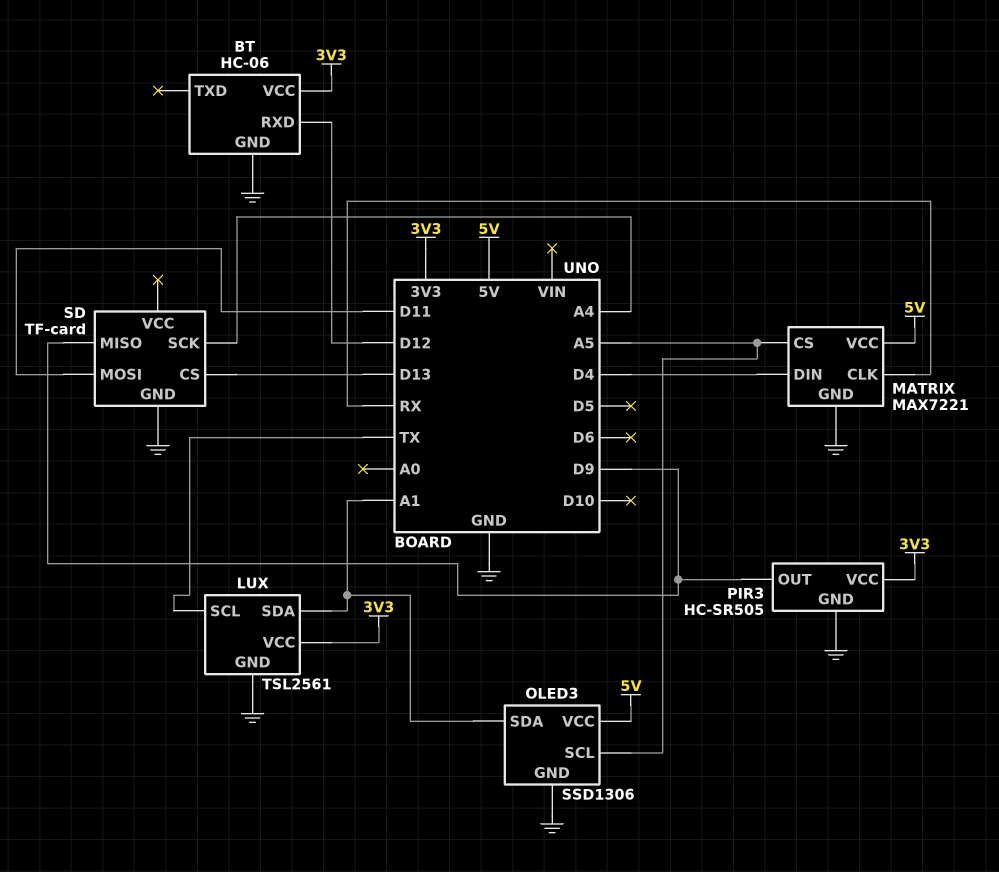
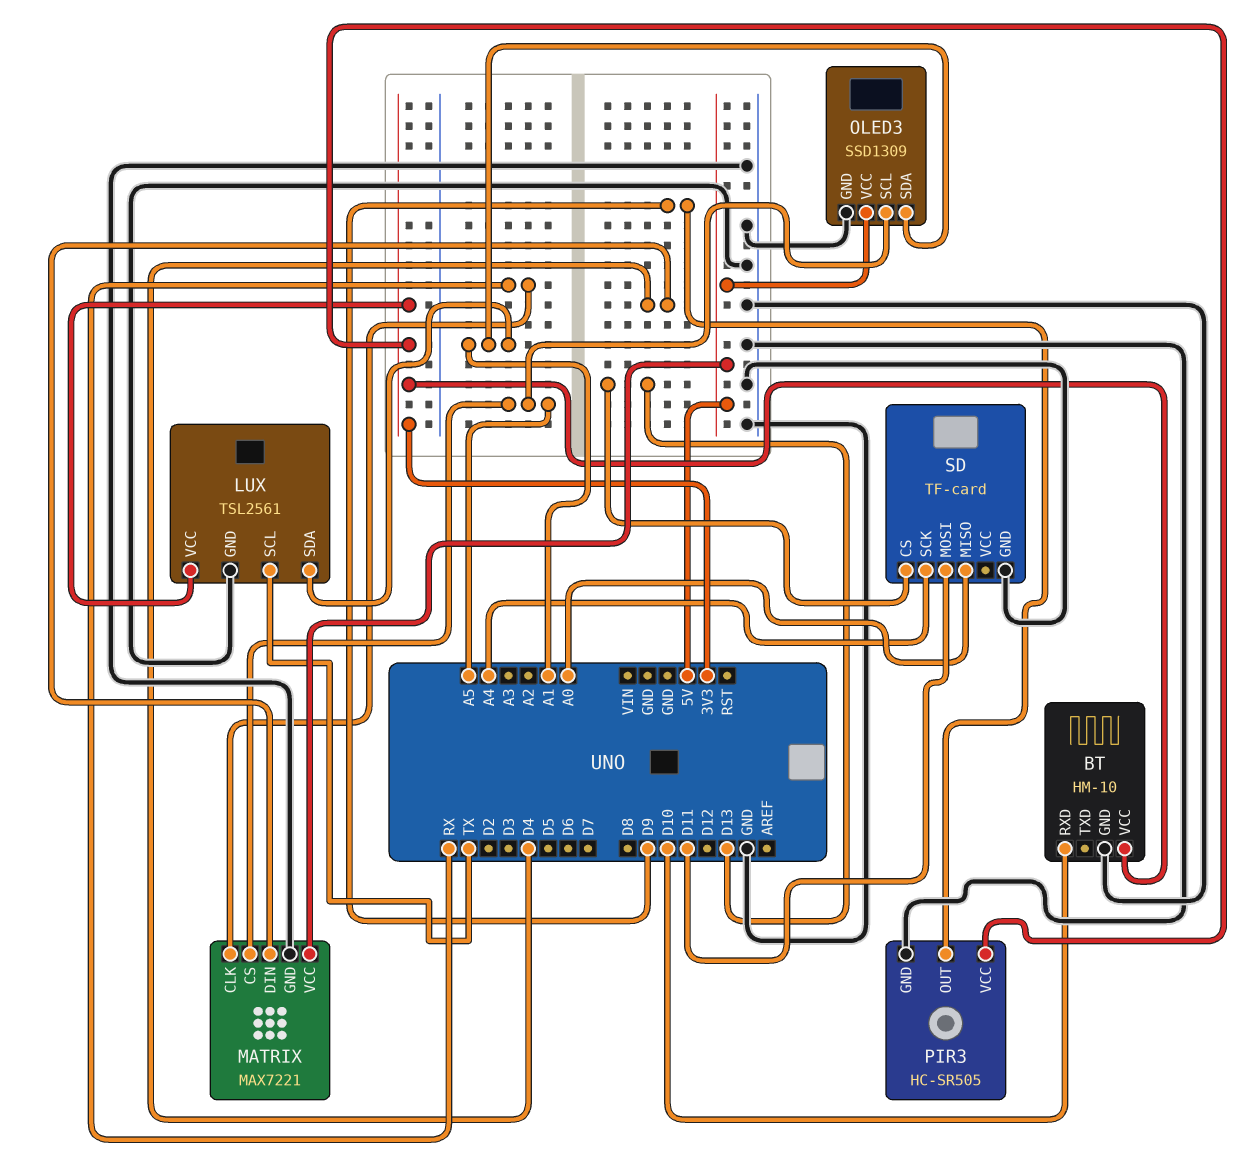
BT: HC-06 -> HM-10
BT pin RXD: D12 -> D10
OLED3: SSD1306 -> SSD1309
SD pin MISO: D9 -> A0

